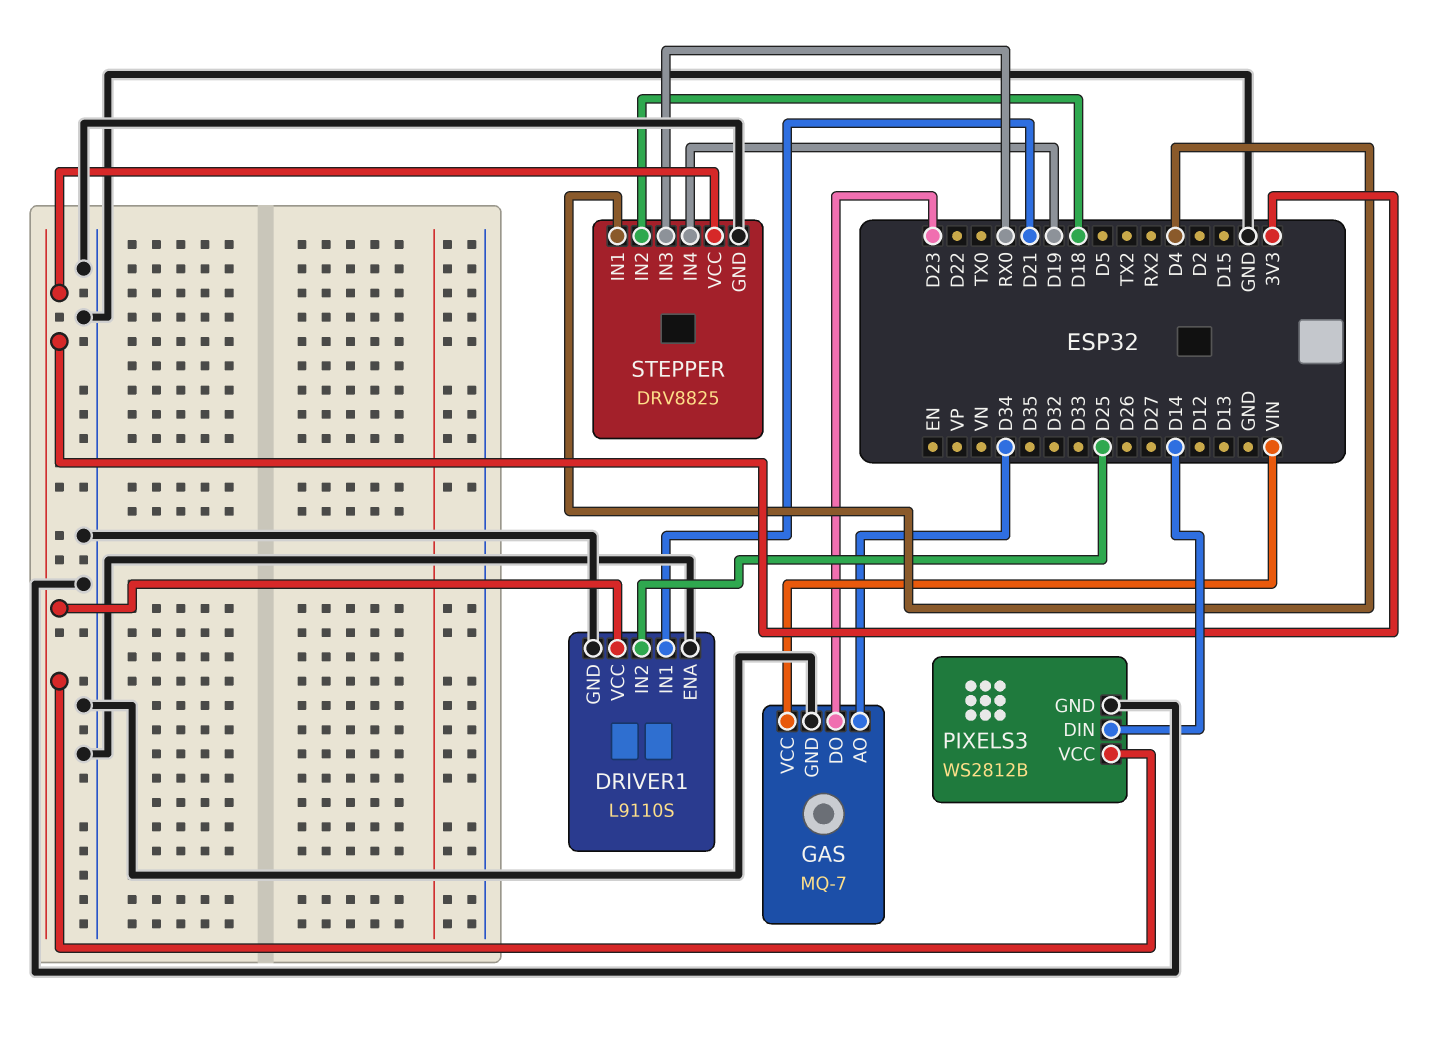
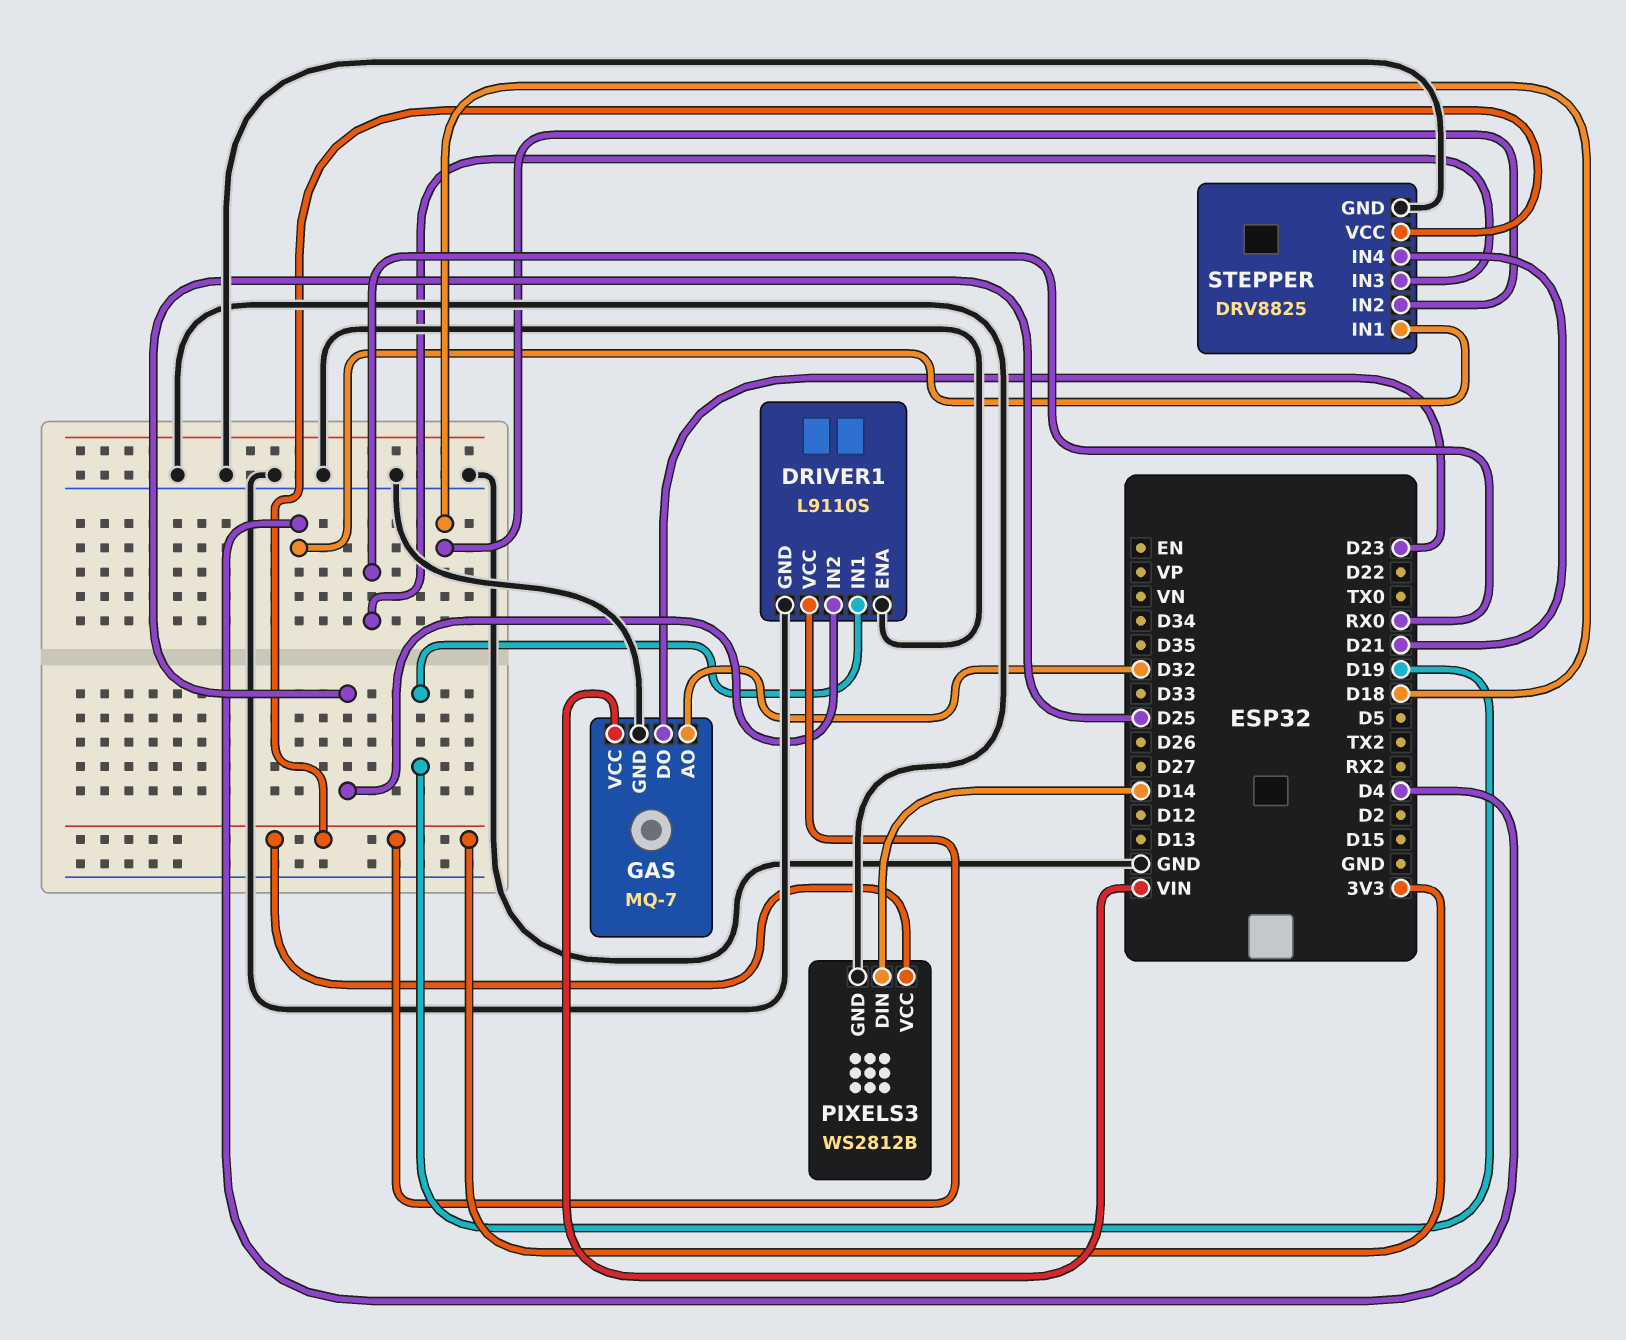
DRIVER1 pin IN1: D21 -> D19
GAS pin AO: D34 -> D32
STEPPER pin IN4: D19 -> D21

